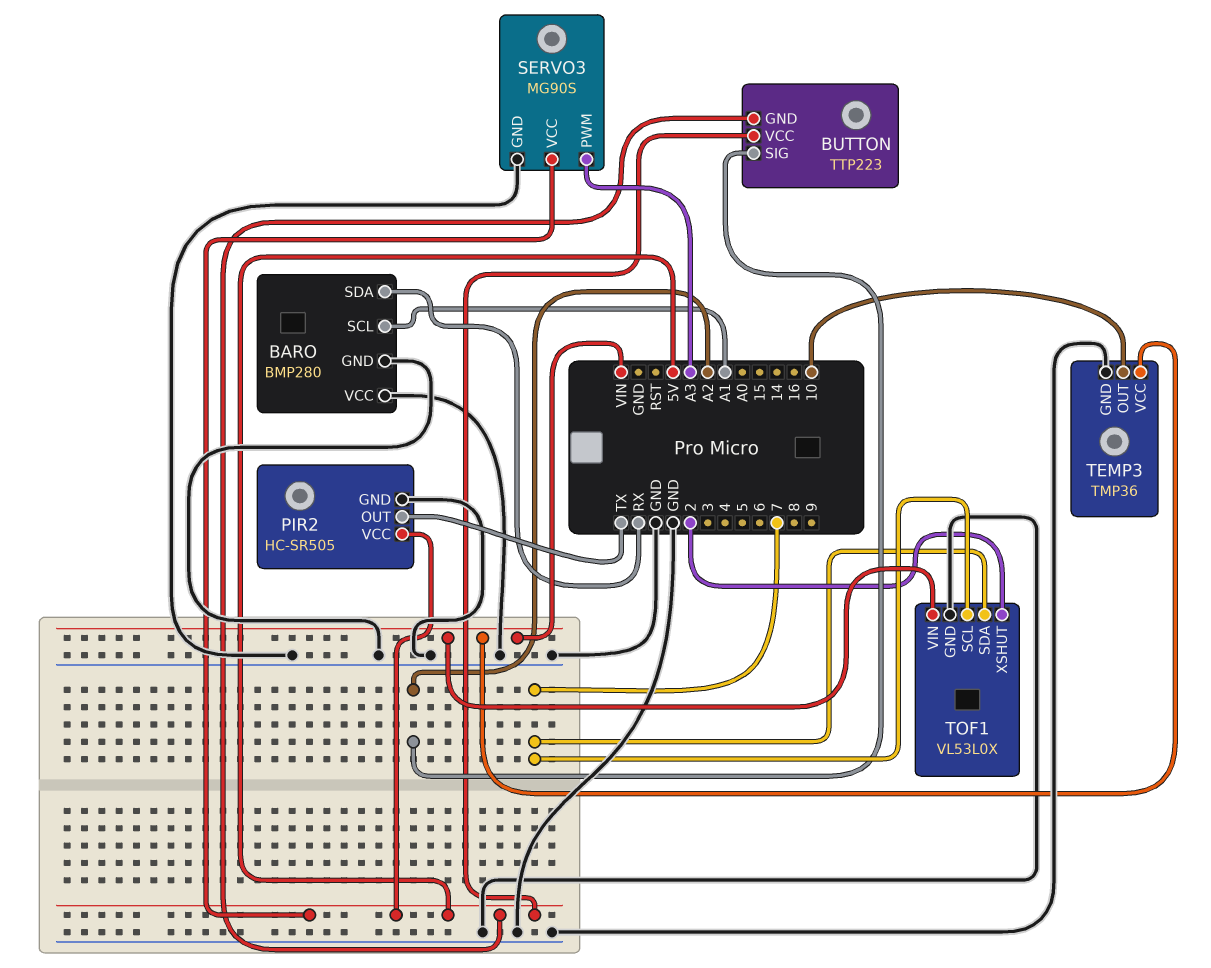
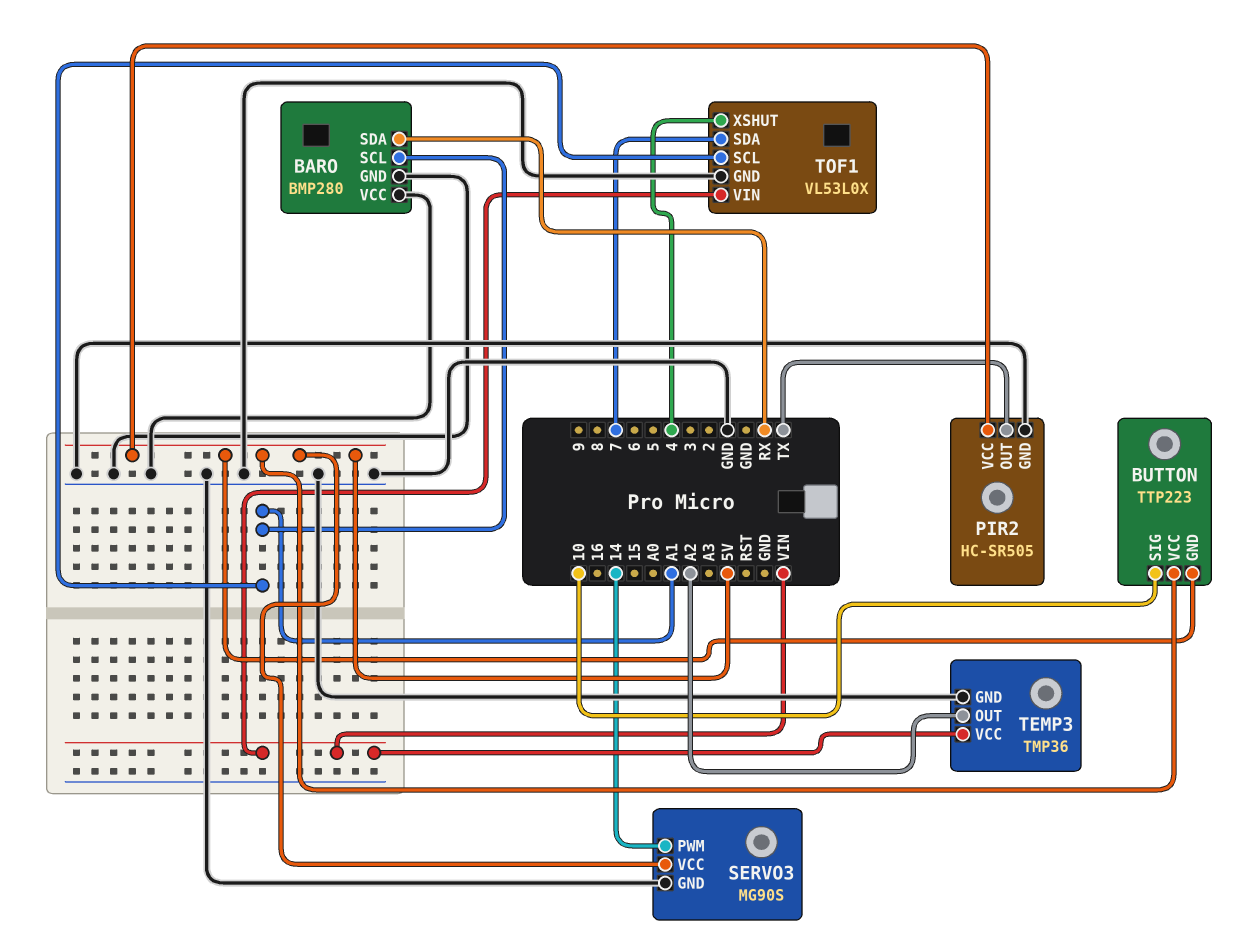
BUTTON pin SIG: A2 -> 10
SERVO3 pin PWM: A3 -> 14
TEMP3 pin OUT: 10 -> A2
TOF1 pin SCL: 7 -> A1
TOF1 pin XSHUT: 2 -> 4

